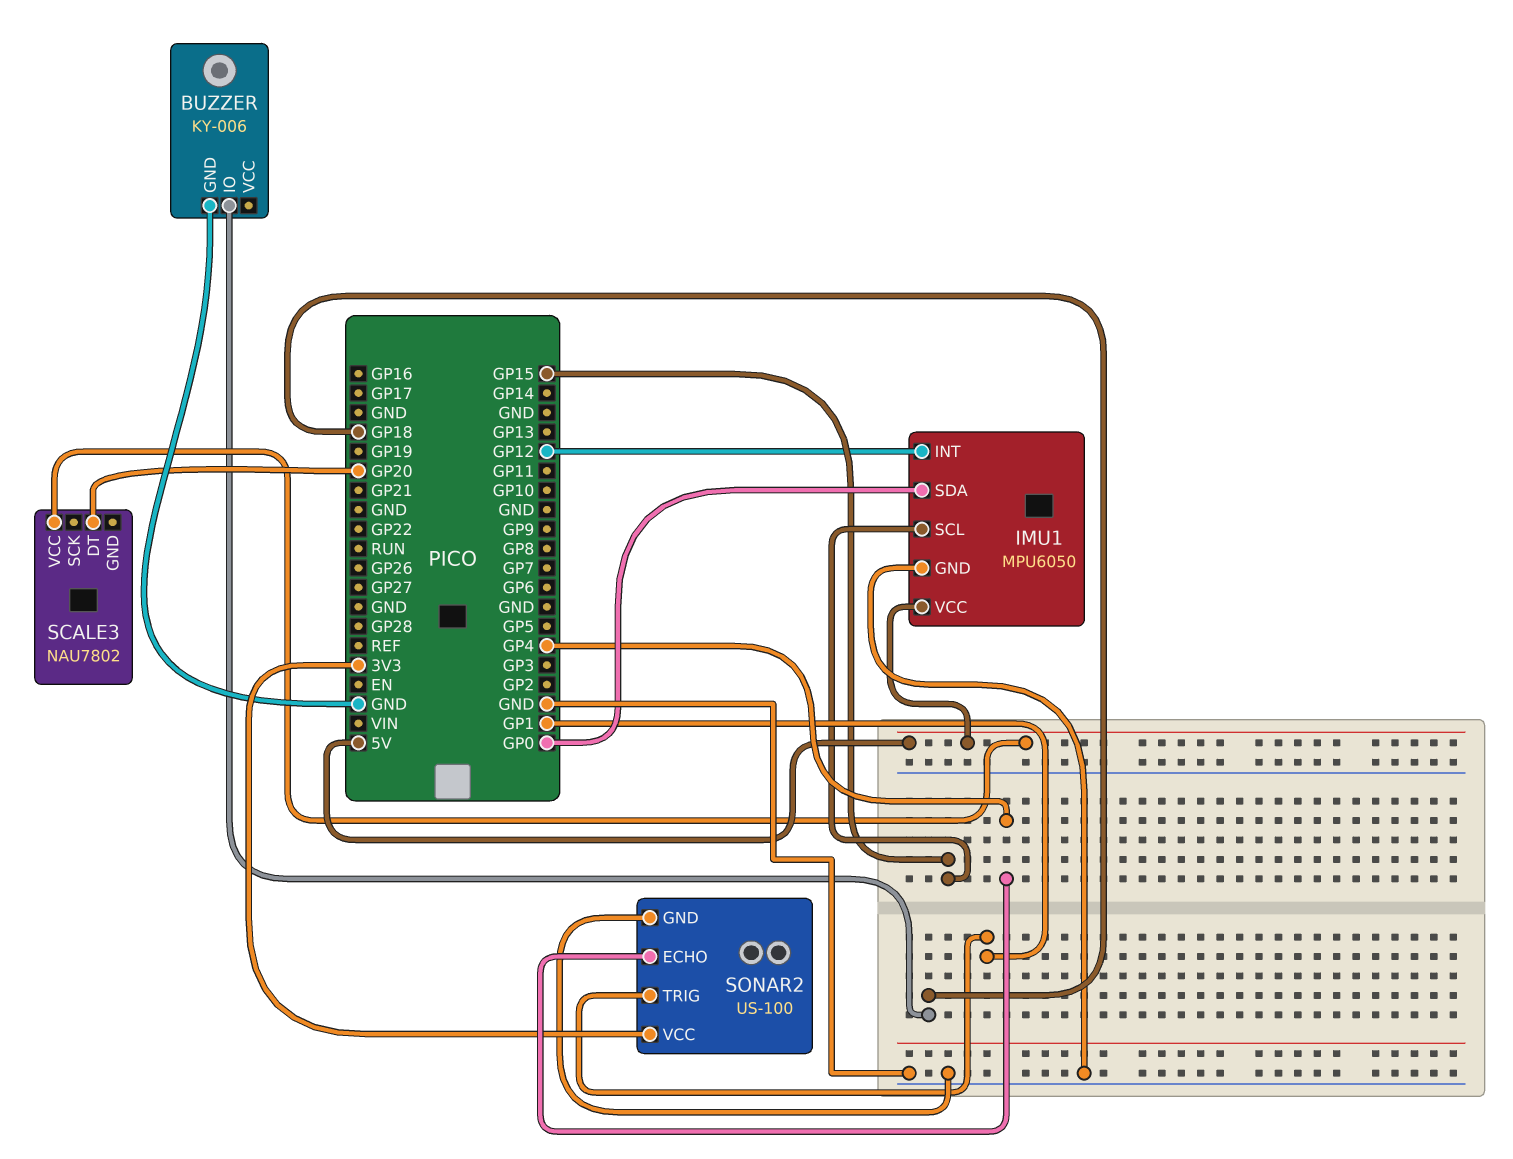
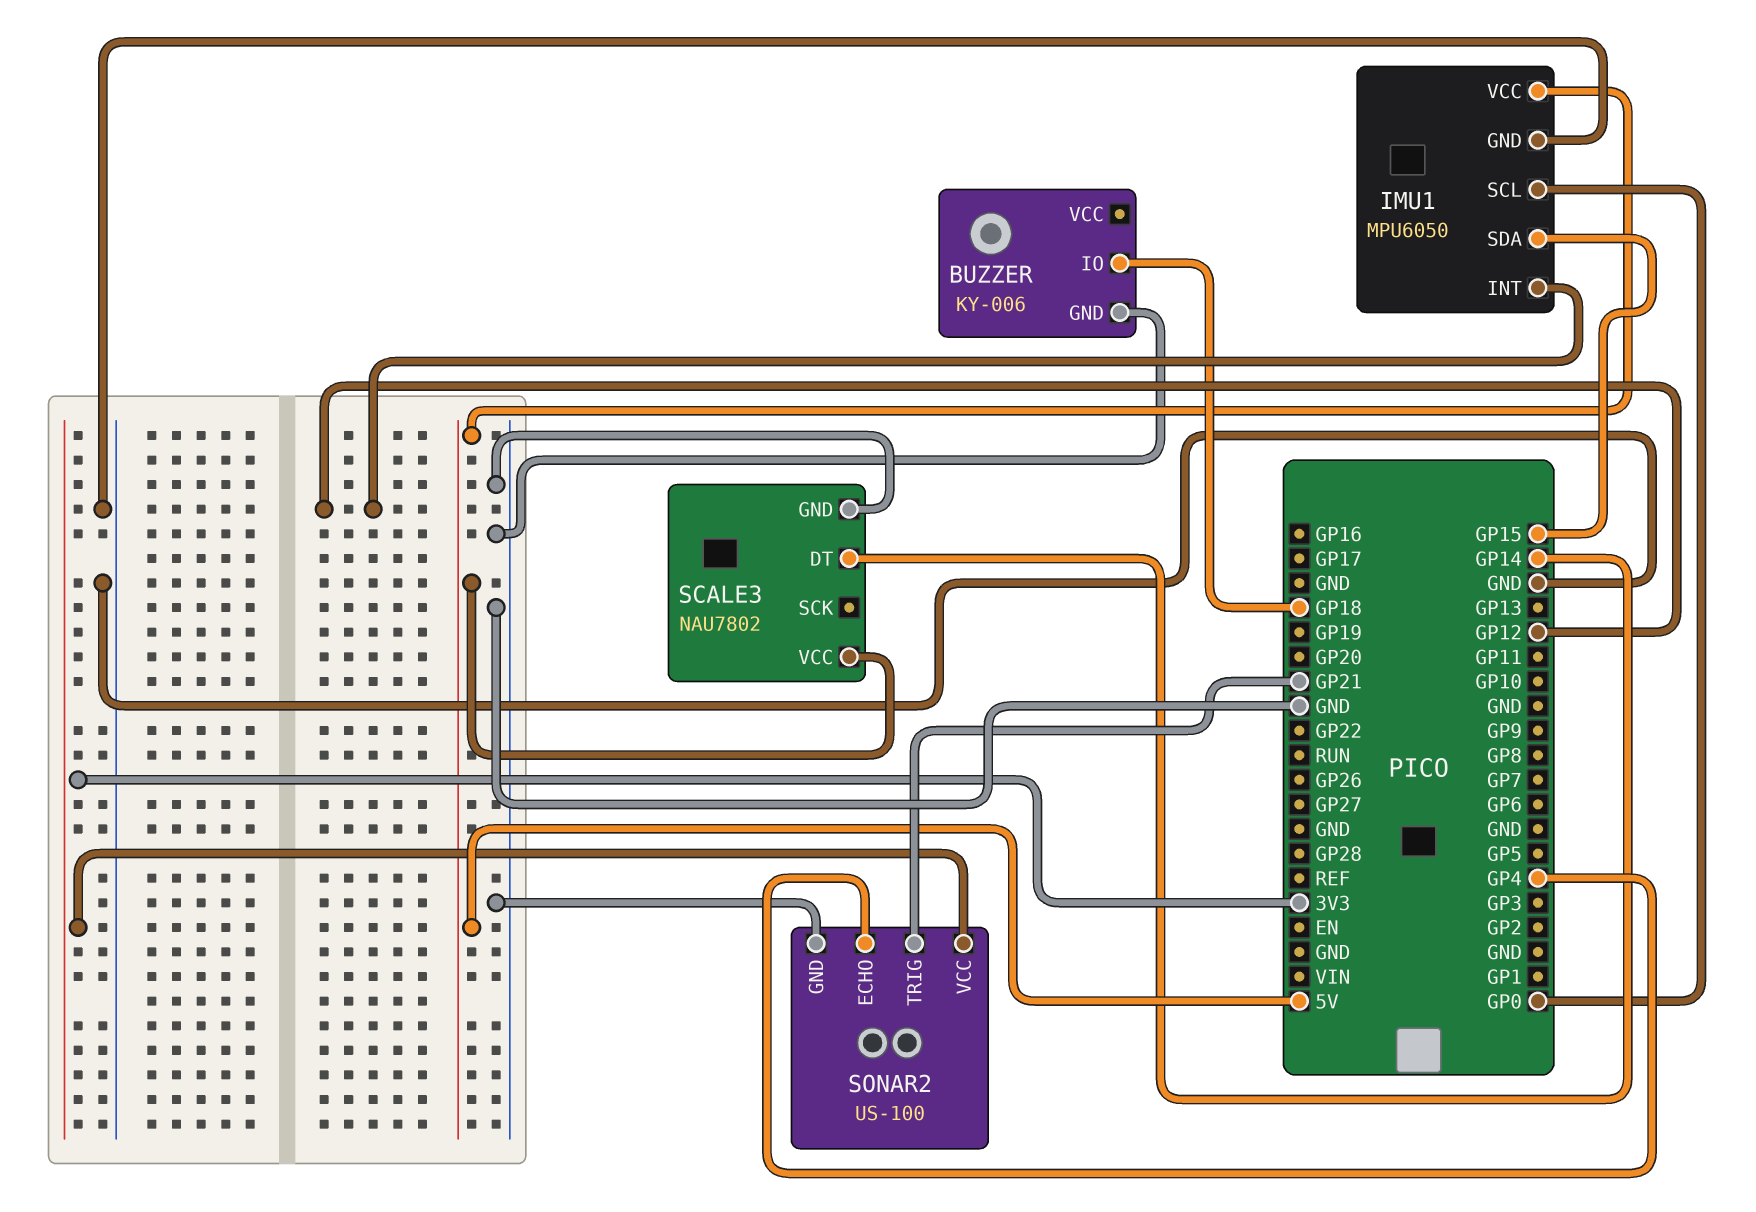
IMU1 pin SCL: GP15 -> GP0
IMU1 pin SDA: GP0 -> GP15
SCALE3 pin DT: GP20 -> GP14
SCALE3 pin GND: none -> GND
SONAR2 pin TRIG: GP1 -> GP21

